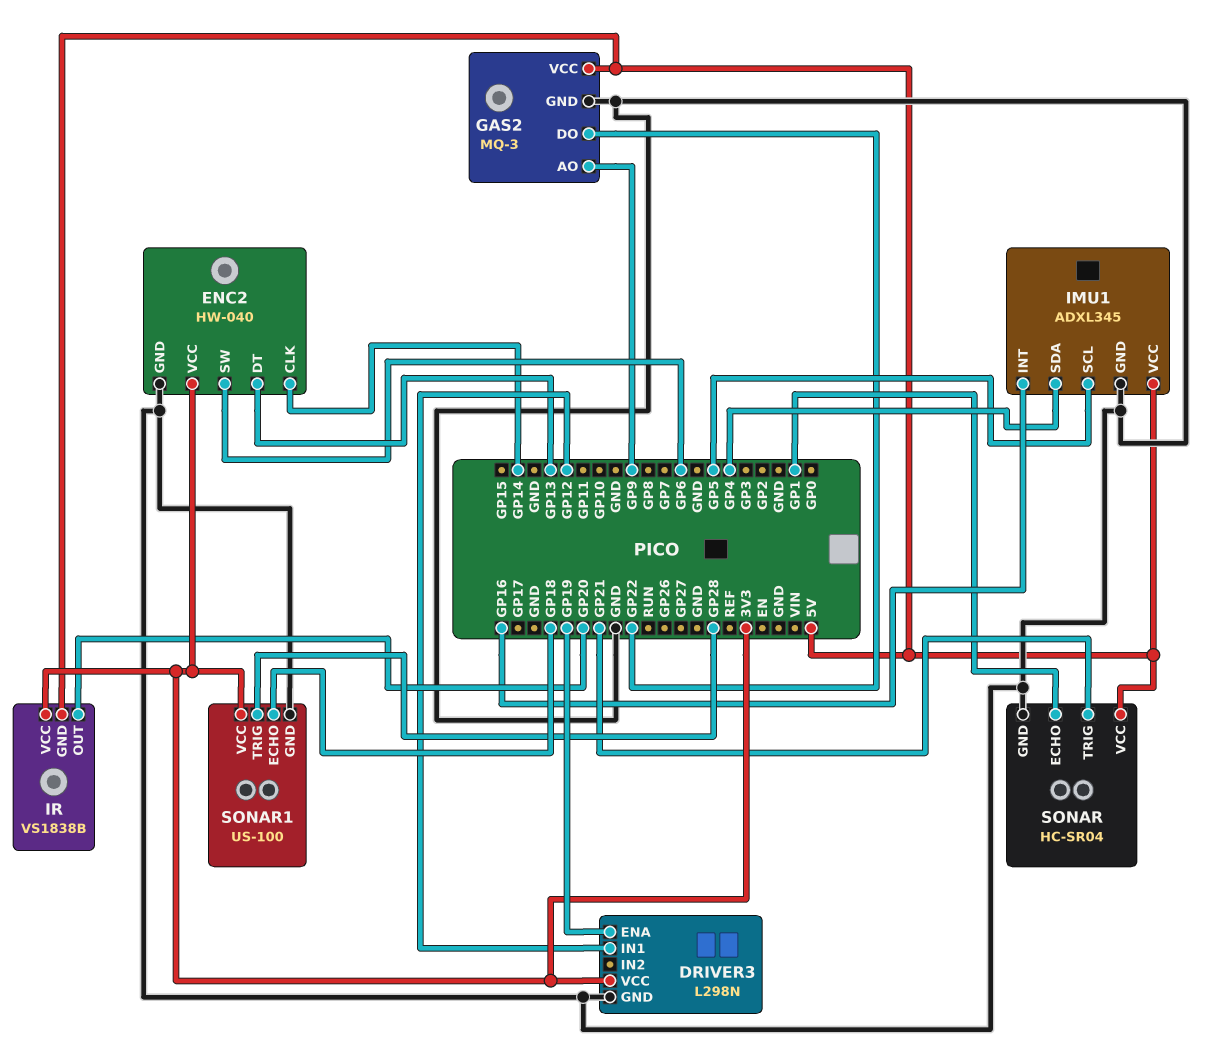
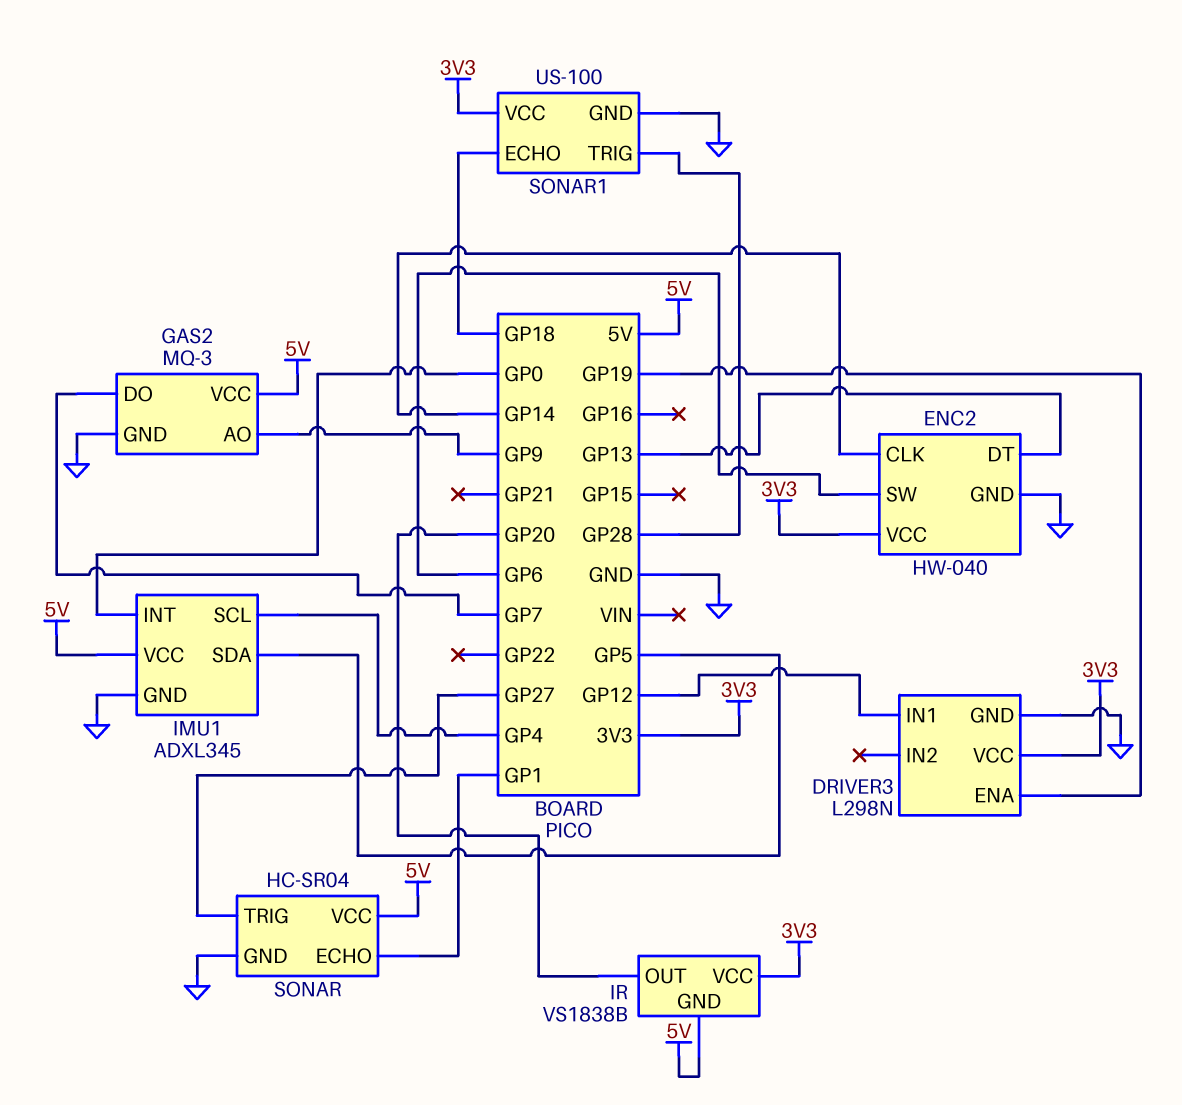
GAS2 pin DO: GP22 -> GP7
IMU1 pin INT: GP16 -> GP0
IMU1 pin SCL: GP5 -> GP4
IMU1 pin SDA: GP4 -> GP5
SONAR pin TRIG: GP21 -> GP27

